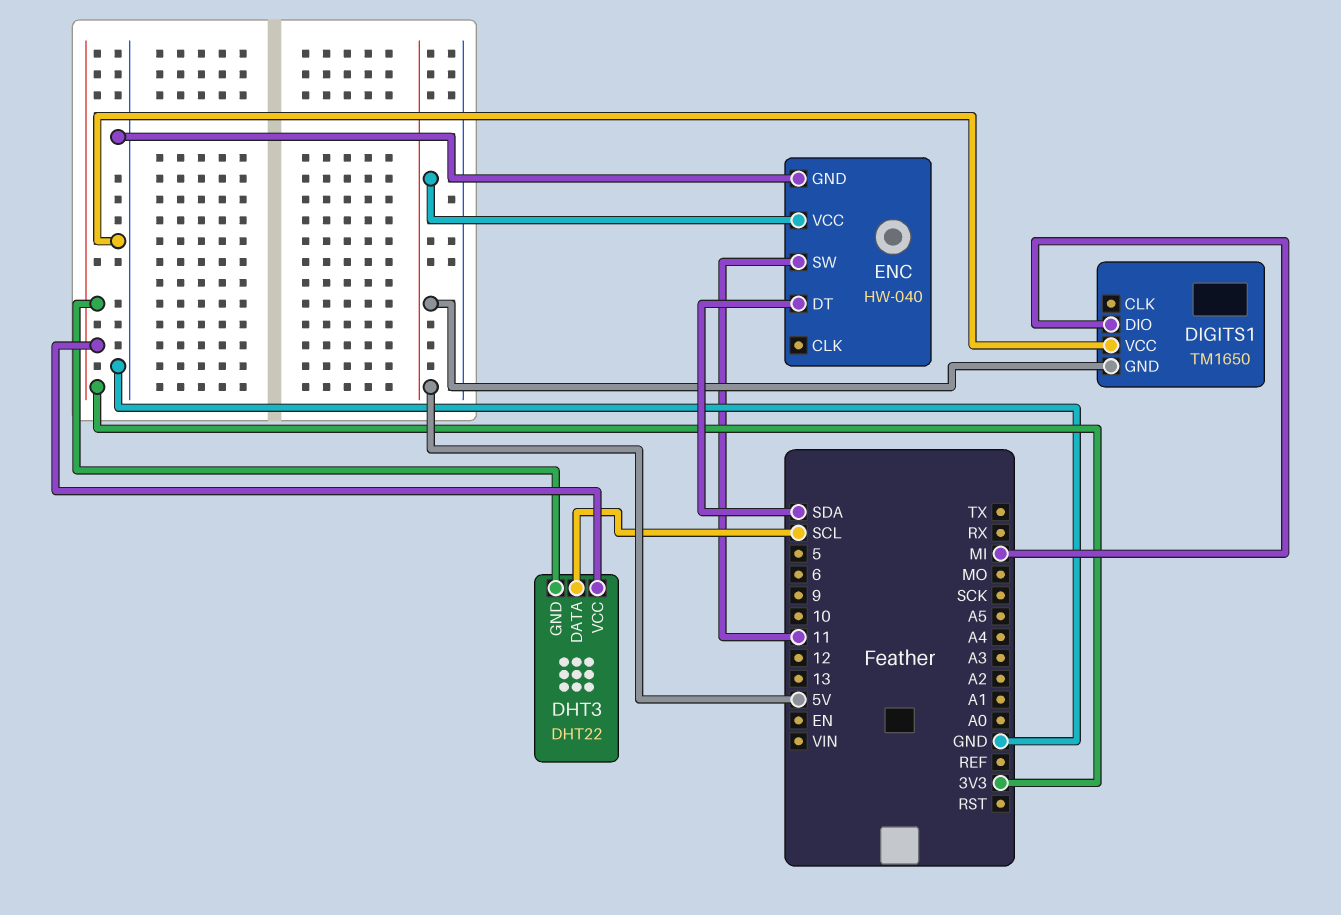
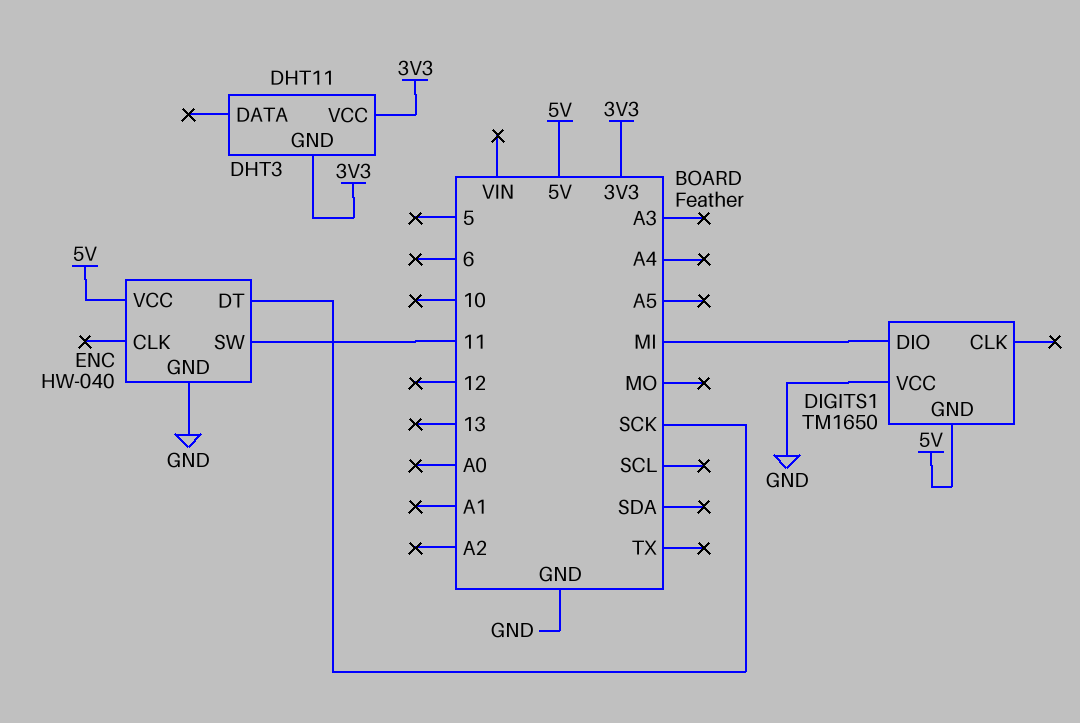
DHT3: DHT22 -> DHT11
DHT3 pin DATA: SCL -> none
ENC pin DT: SDA -> SCK

